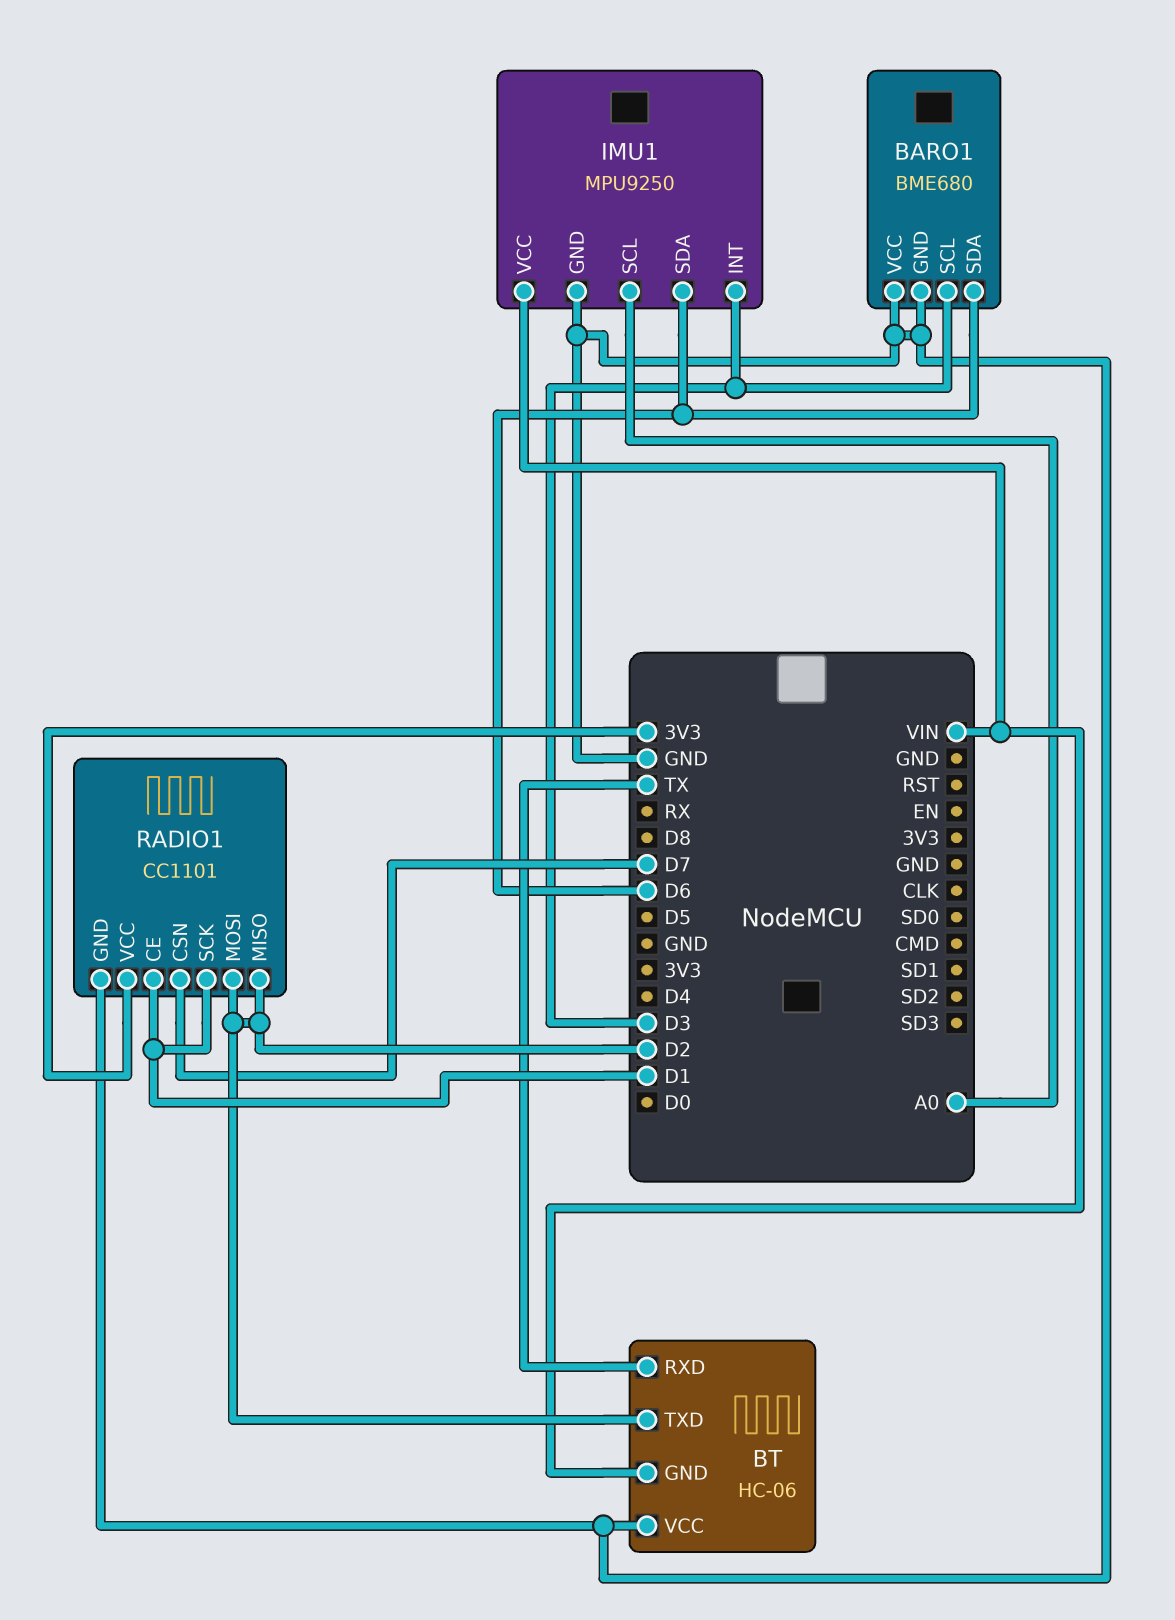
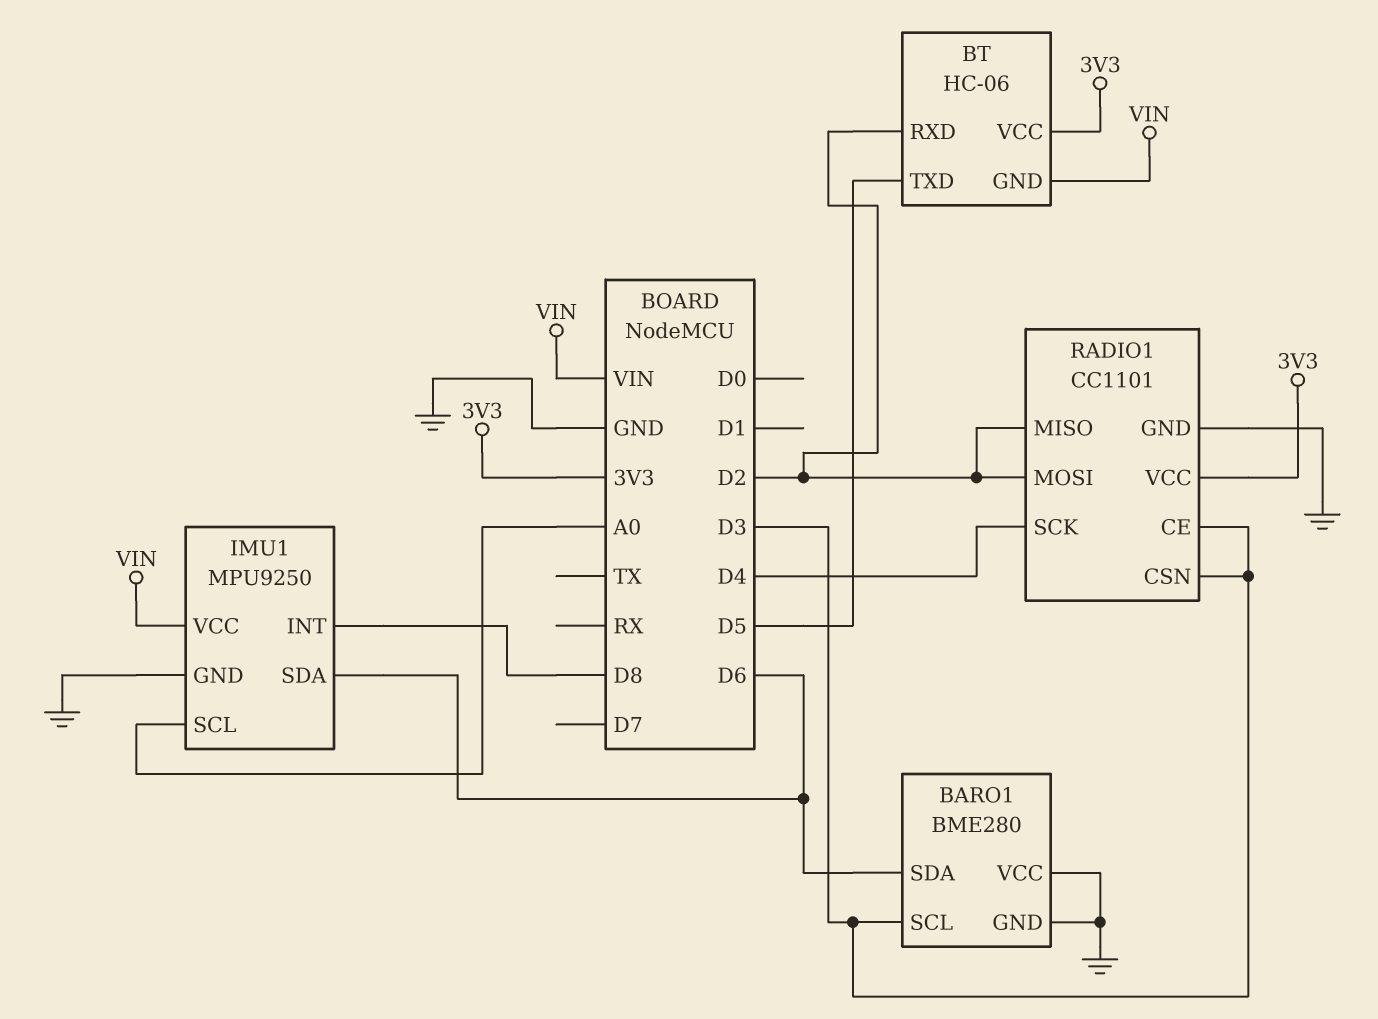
BARO1: BME680 -> BME280
BT pin RXD: TX -> D2
BT pin TXD: D2 -> D5
BT pin VCC: GND -> 3V3
IMU1 pin INT: D3 -> D8
RADIO1 pin CE: D1 -> D3
RADIO1 pin CSN: D7 -> D3
RADIO1 pin SCK: D1 -> D4

